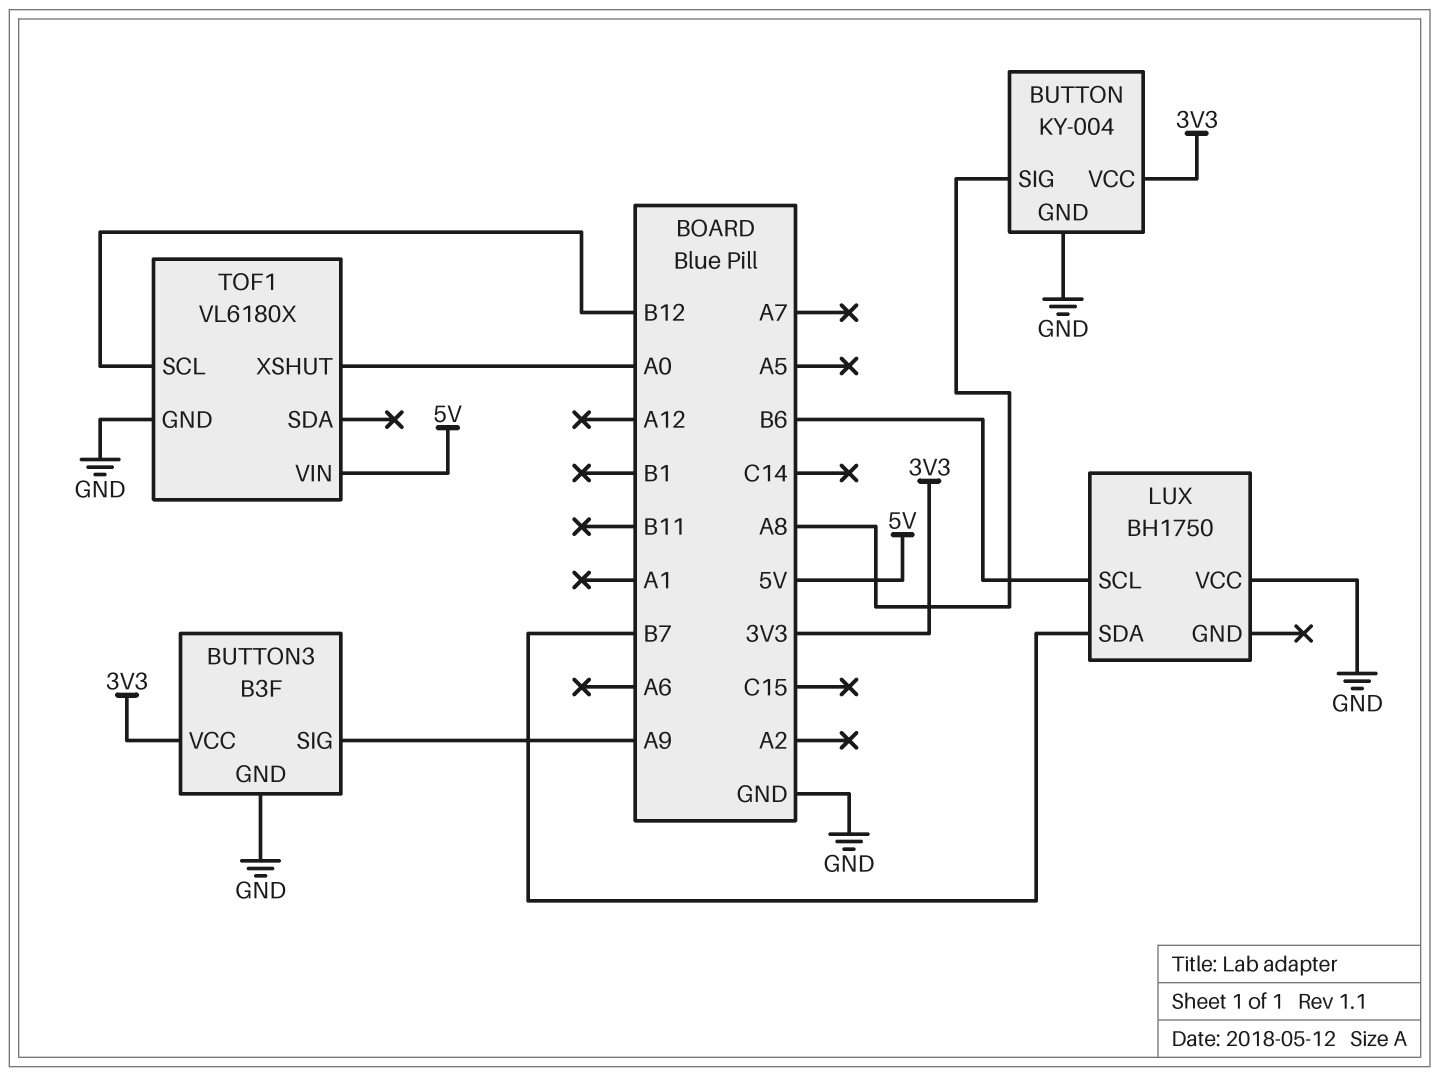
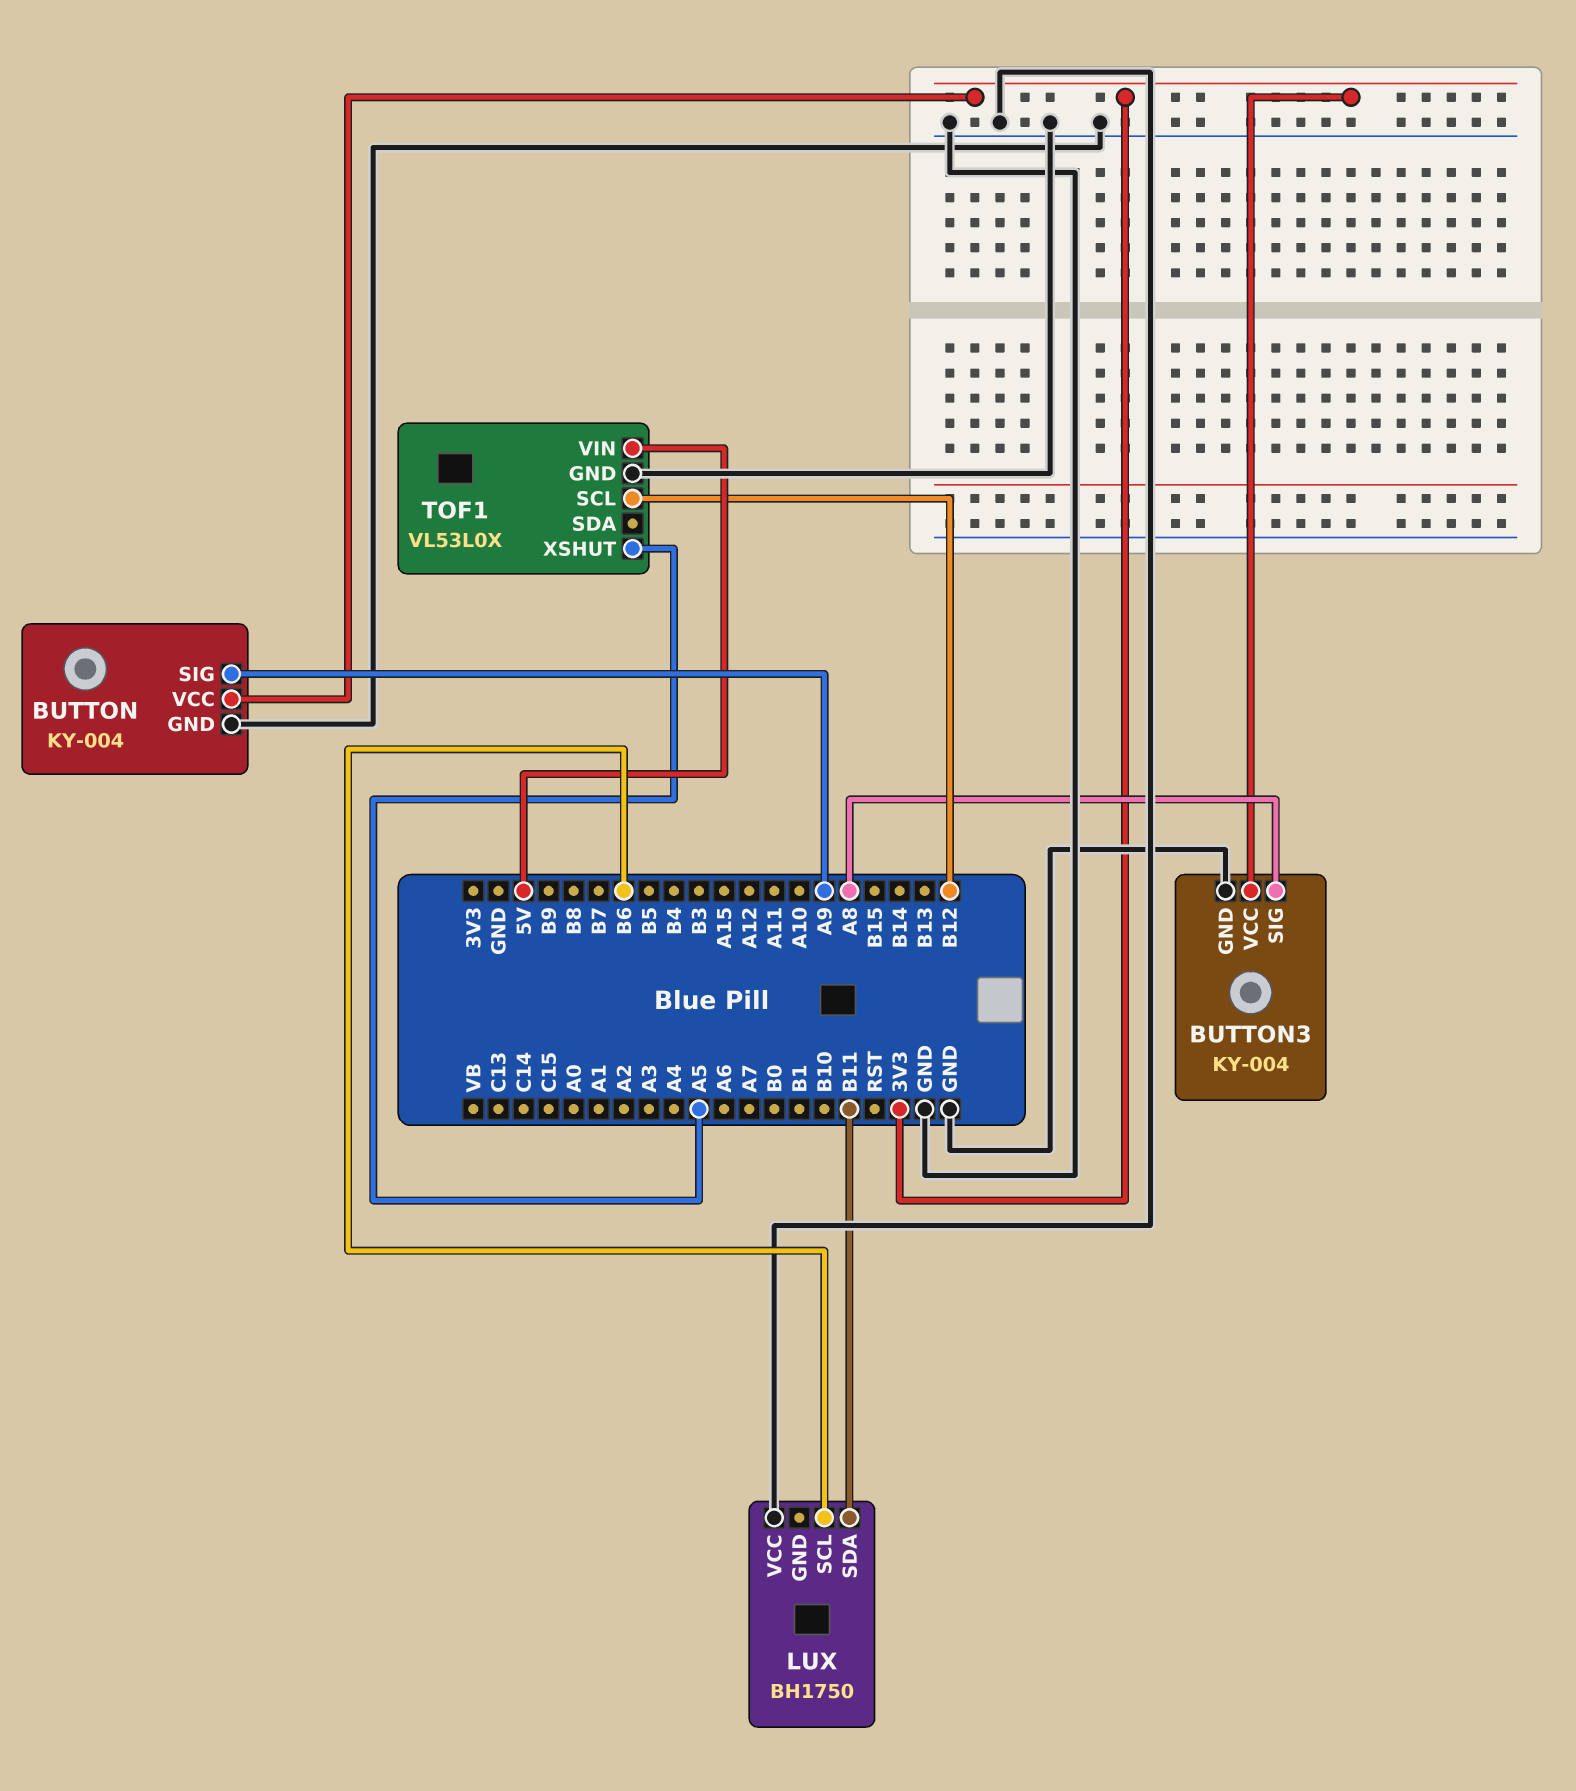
BUTTON pin SIG: A8 -> A9
BUTTON3: B3F -> KY-004
BUTTON3 pin SIG: A9 -> A8
LUX pin SDA: B7 -> B11
TOF1: VL6180X -> VL53L0X
TOF1 pin XSHUT: A0 -> A5

